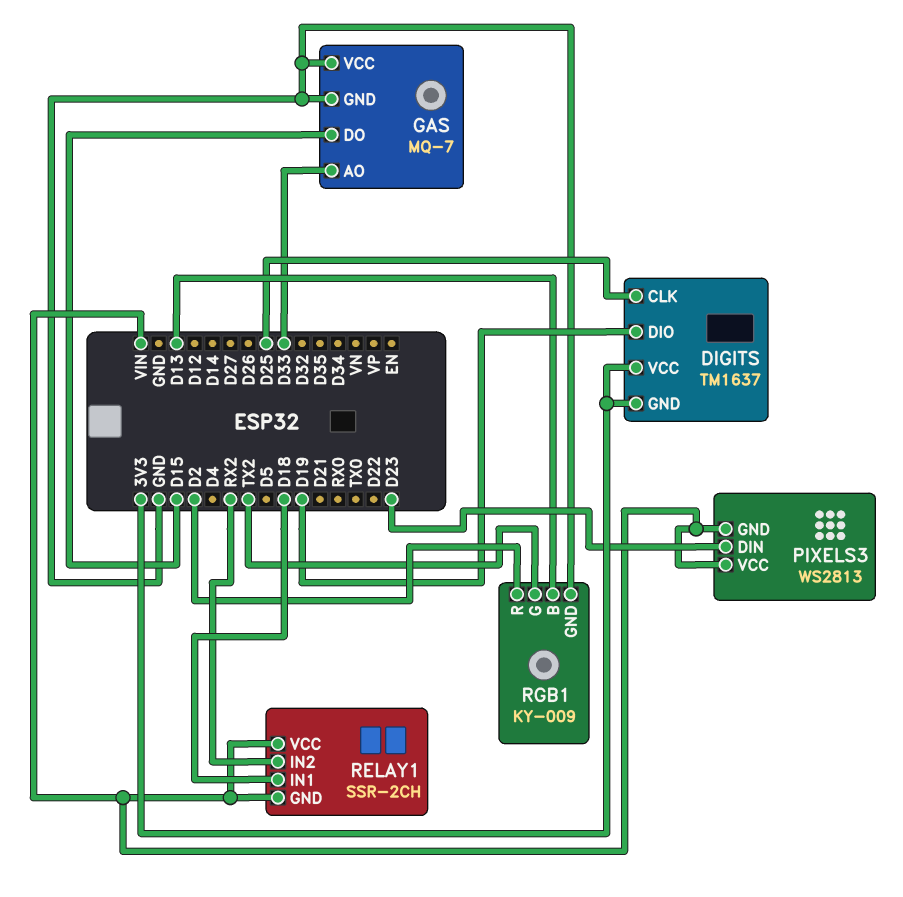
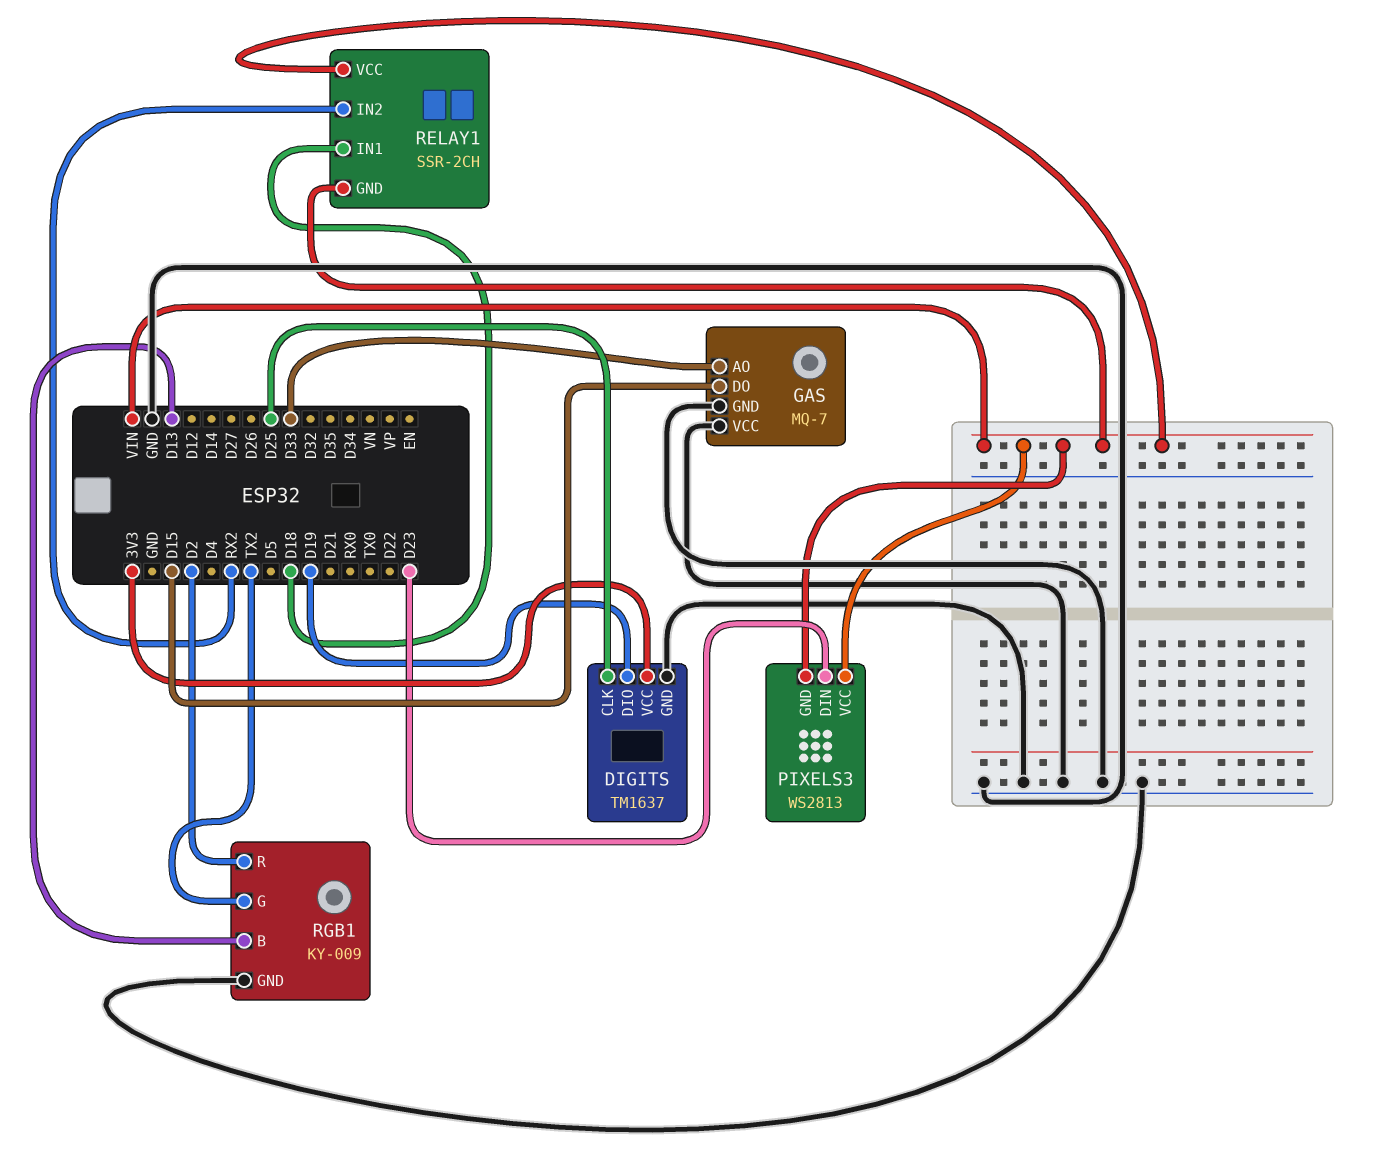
DIGITS pin GND: 3V3 -> GND

